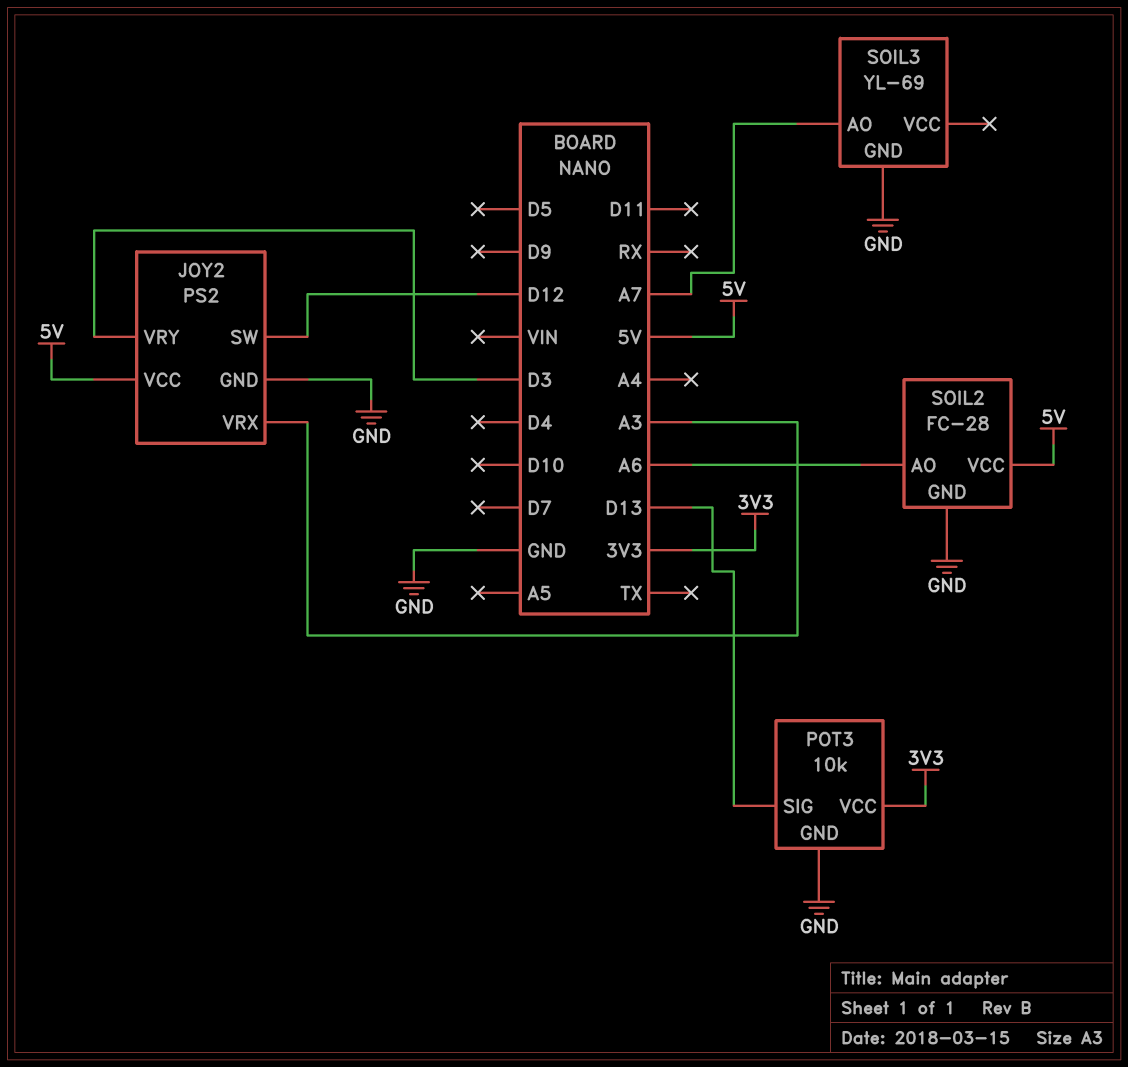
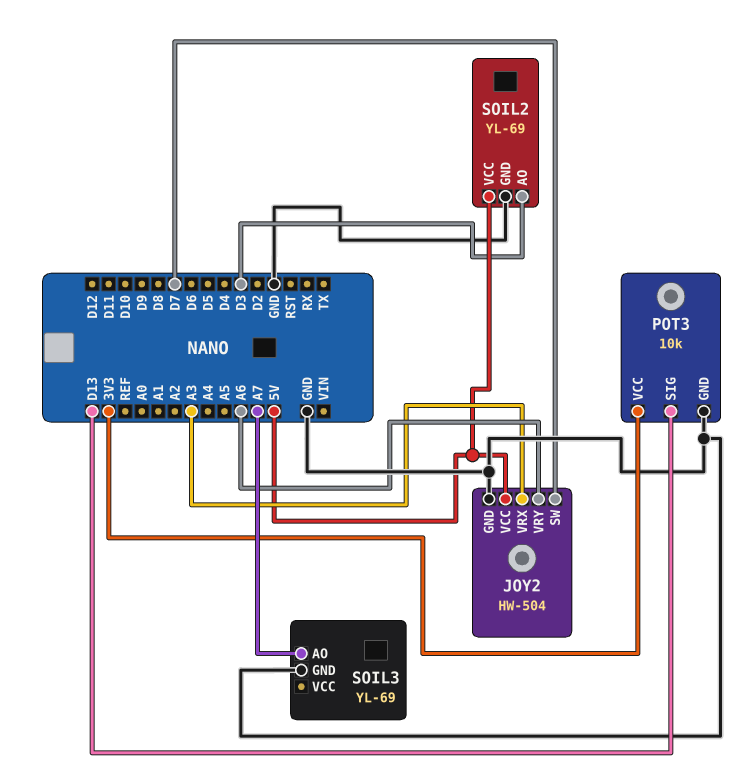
JOY2: PS2 -> HW-504
JOY2 pin SW: D12 -> D7
JOY2 pin VRY: D3 -> A6
SOIL2: FC-28 -> YL-69
SOIL2 pin AO: A6 -> D3

